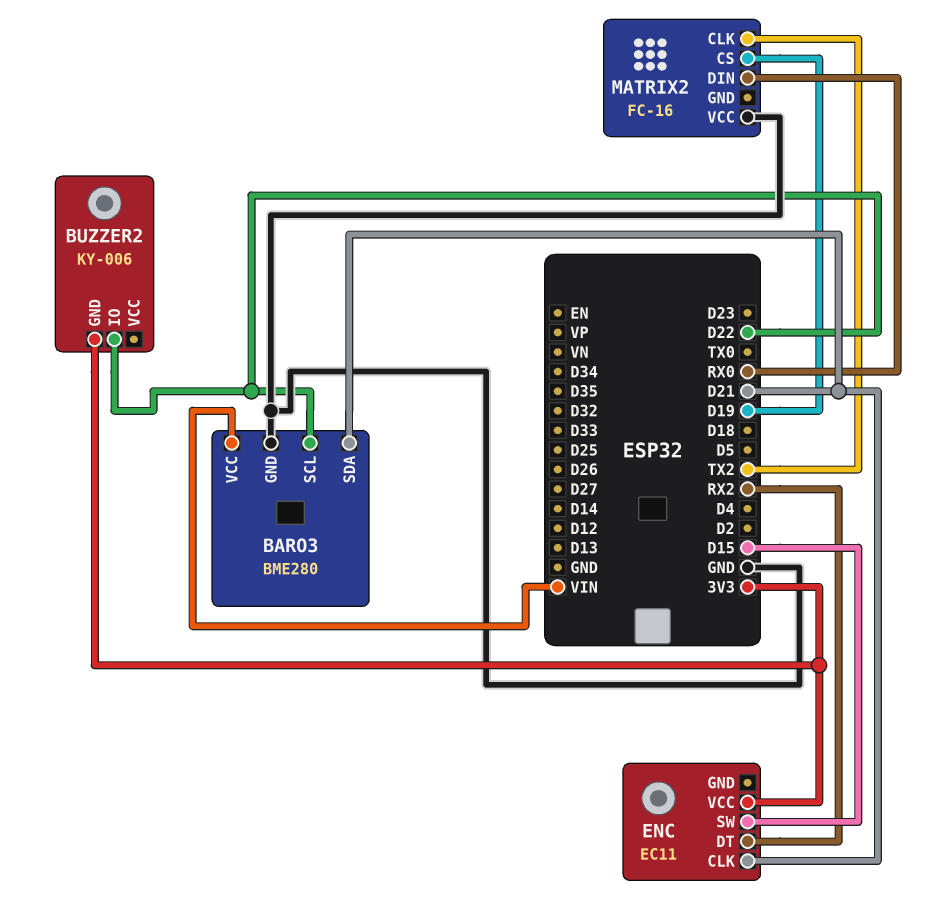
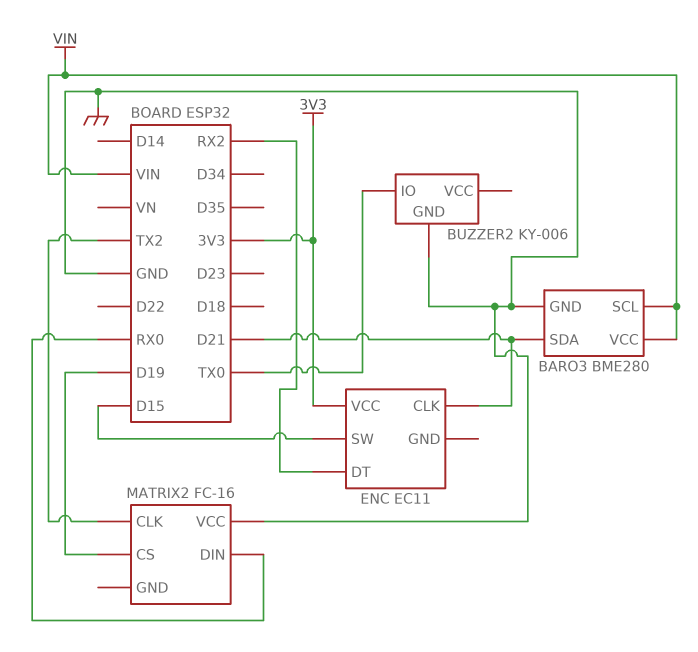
BARO3 pin SCL: D22 -> VIN
BUZZER2 pin GND: 3V3 -> GND
BUZZER2 pin IO: D22 -> TX0

